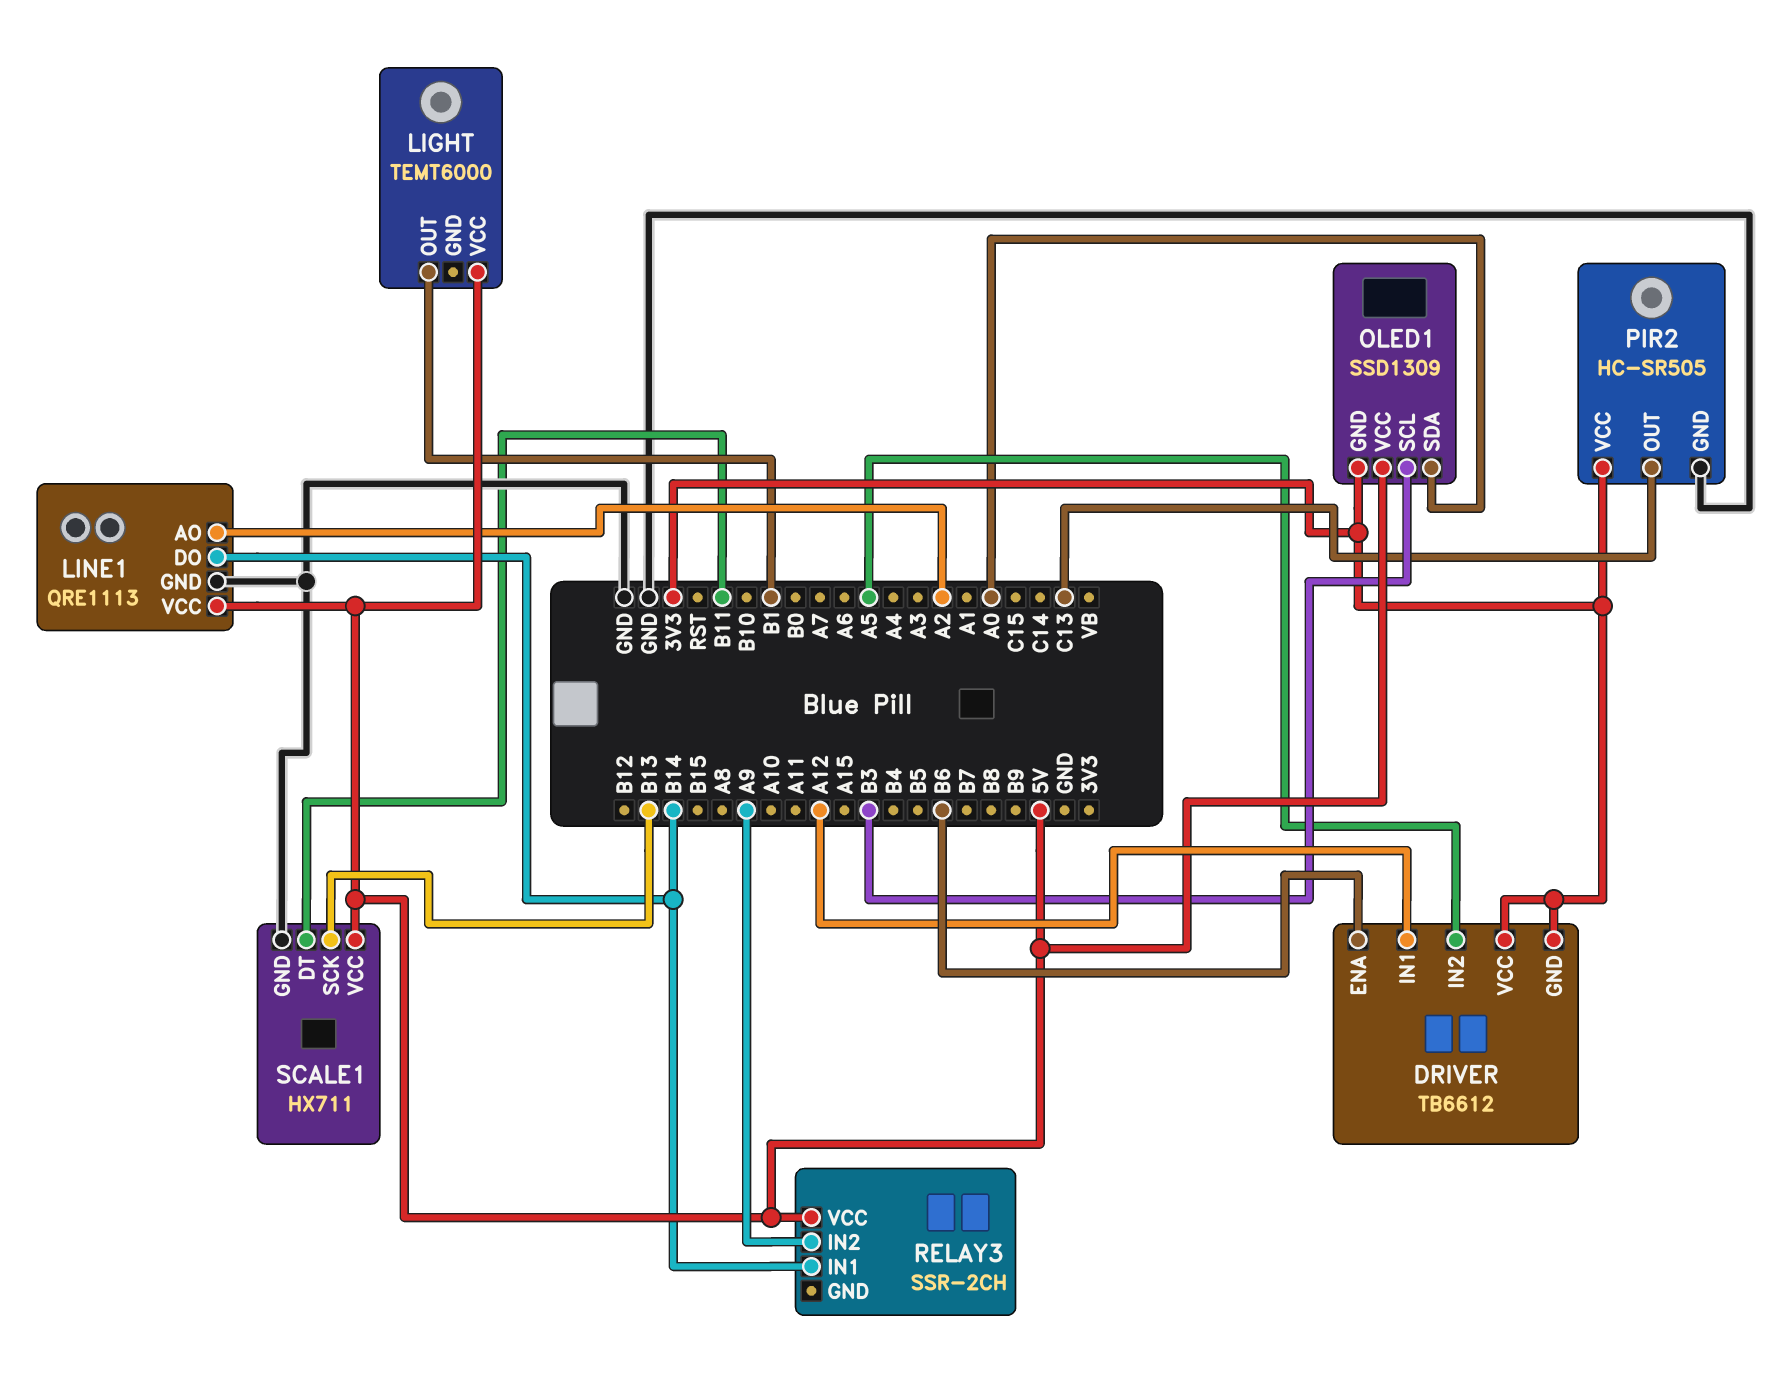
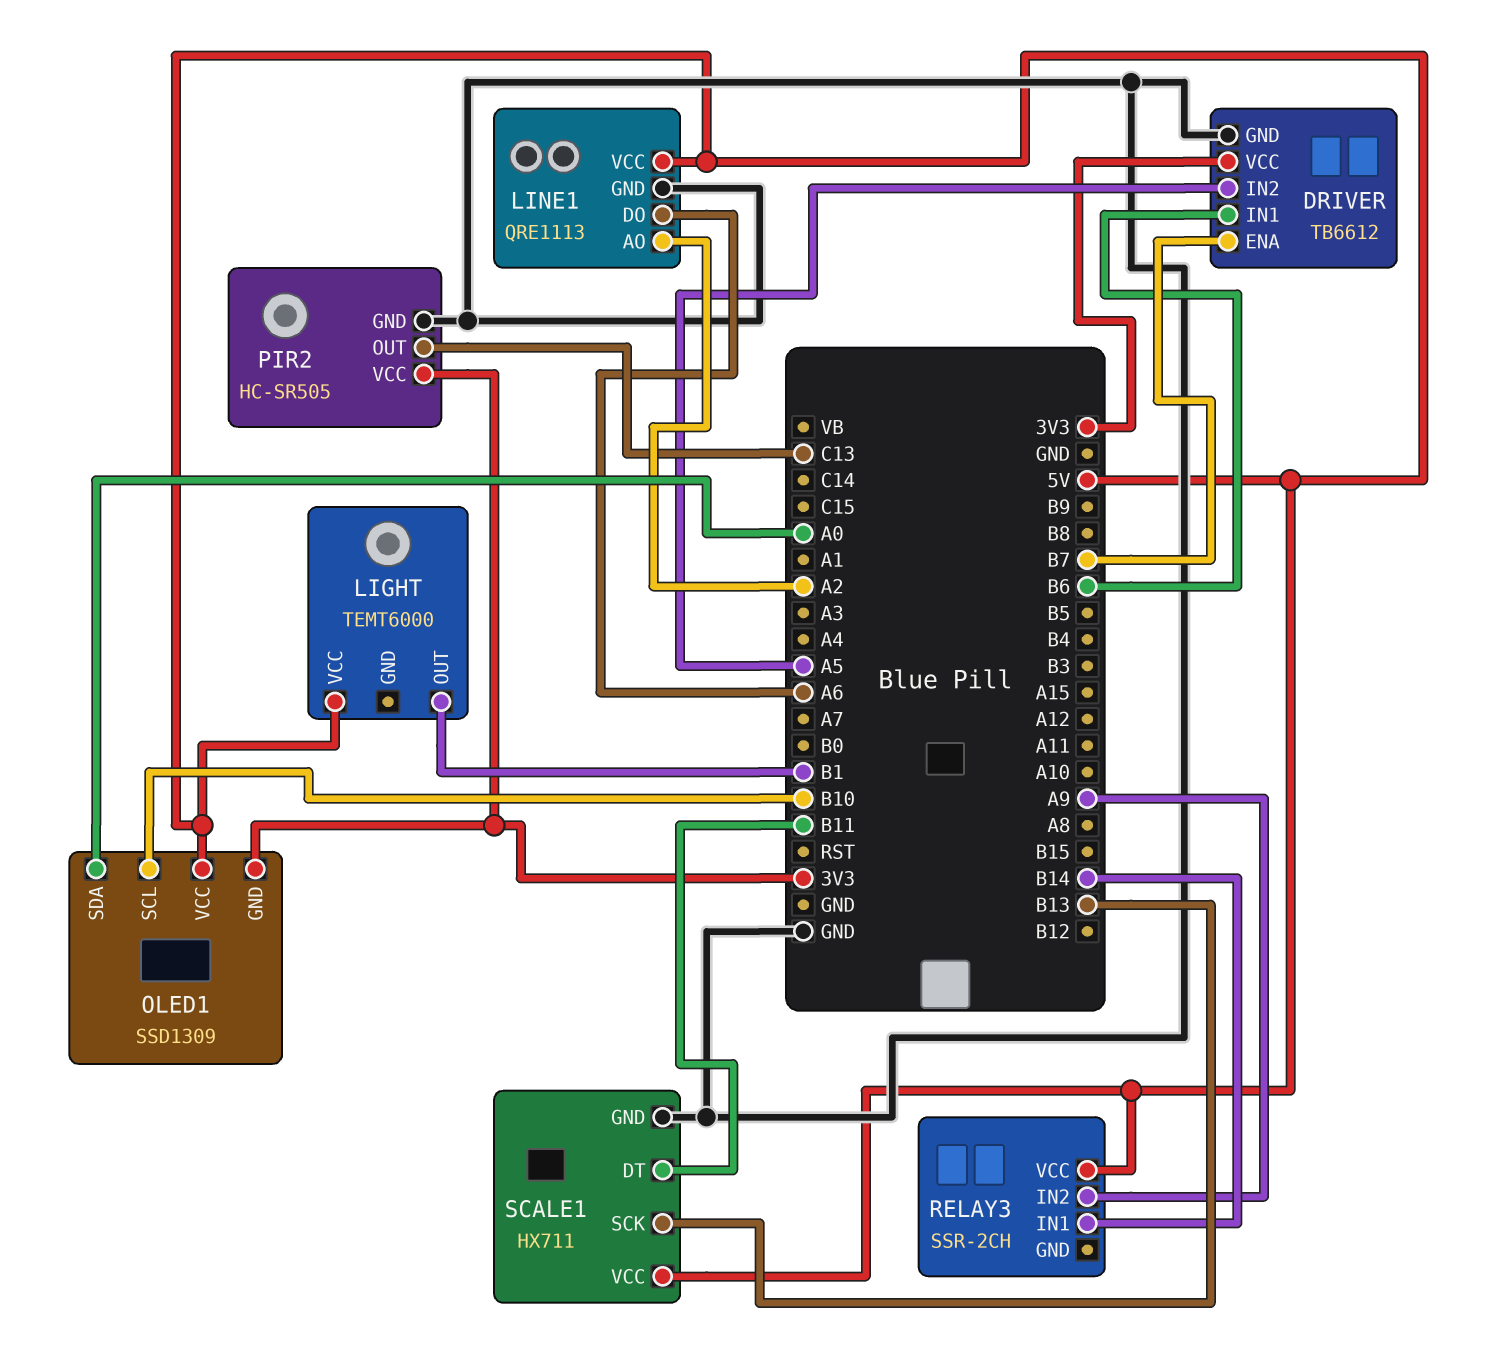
DRIVER pin ENA: B6 -> B7
DRIVER pin GND: 3V3 -> GND
DRIVER pin IN1: A12 -> B6
LINE1 pin DO: B14 -> A6
OLED1 pin SCL: B3 -> B10

